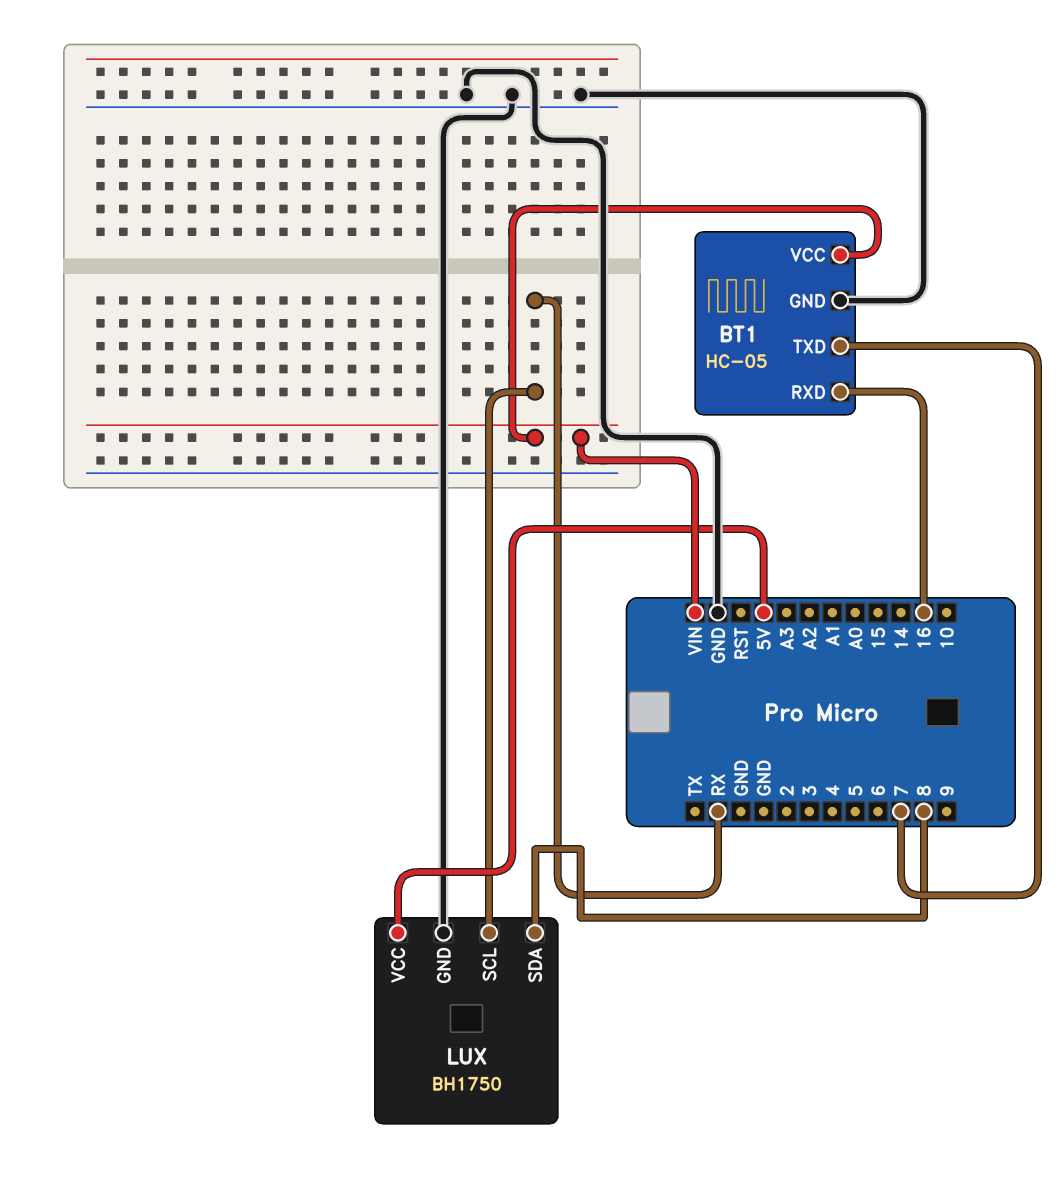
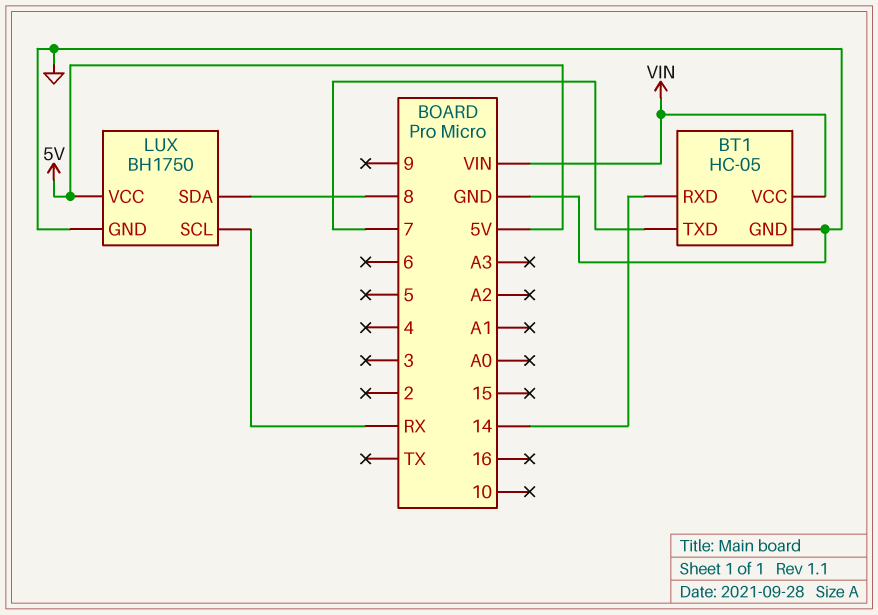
BT1 pin RXD: 16 -> 14

